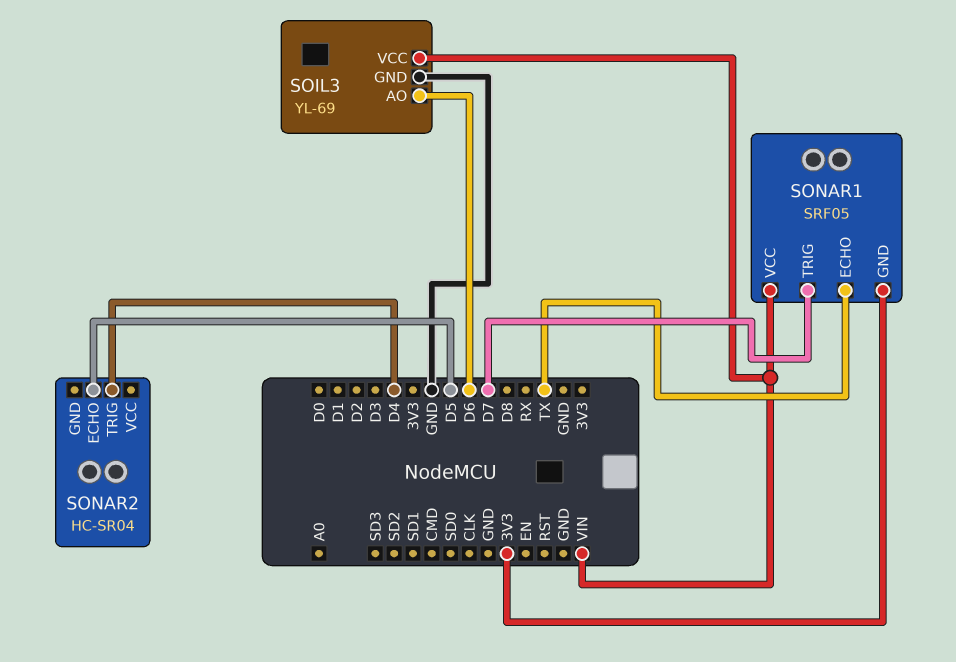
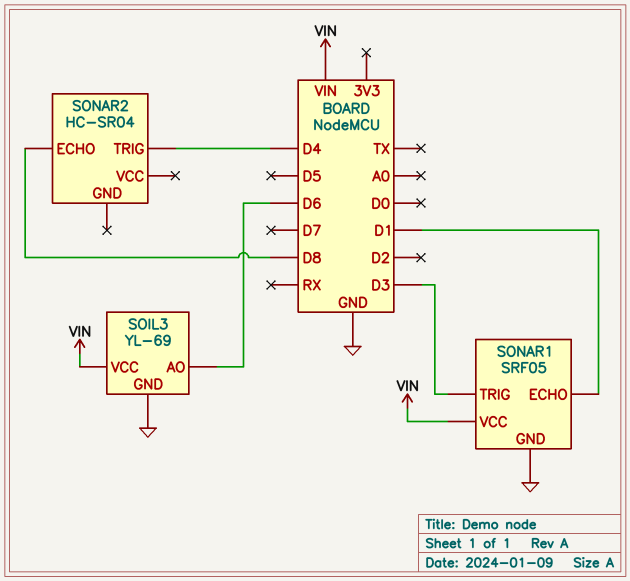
SONAR1 pin ECHO: TX -> D1
SONAR1 pin GND: 3V3 -> GND
SONAR1 pin TRIG: D7 -> D3
SONAR2 pin ECHO: D5 -> D8

